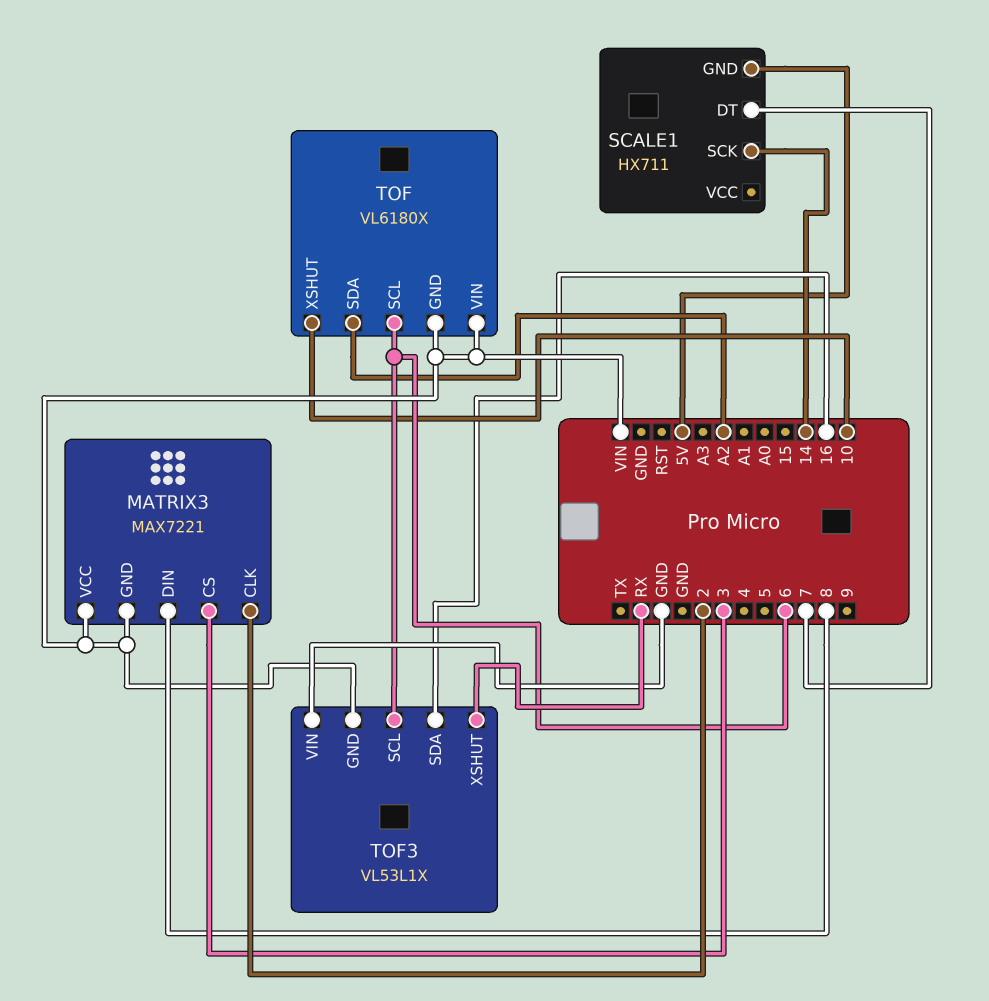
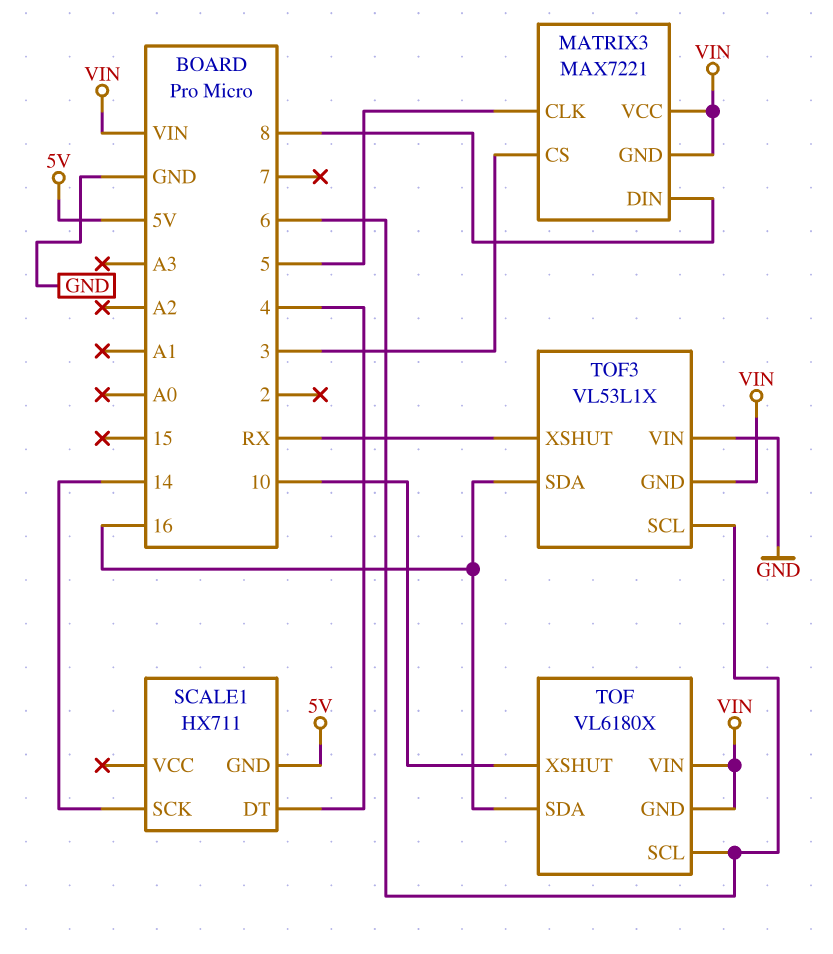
MATRIX3 pin CLK: 2 -> 5
SCALE1 pin DT: 7 -> 4
TOF pin SDA: A2 -> 16

